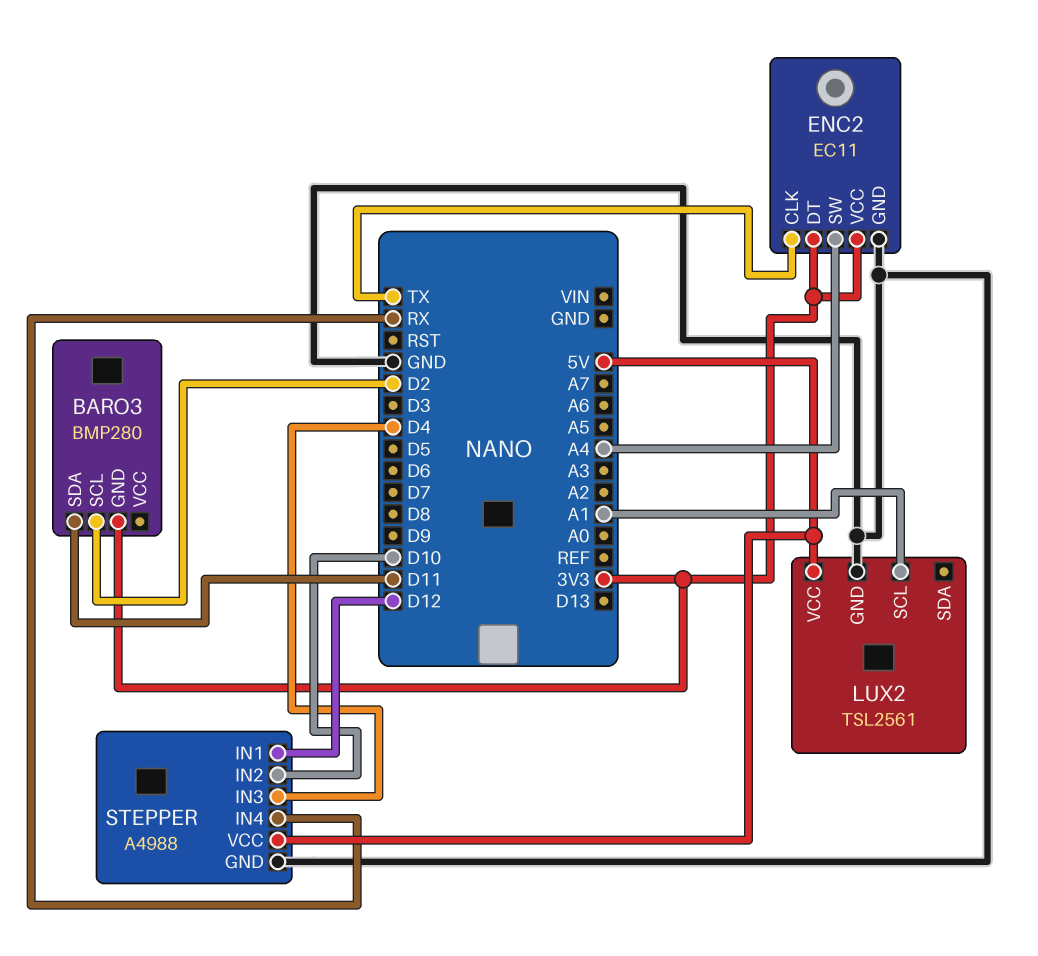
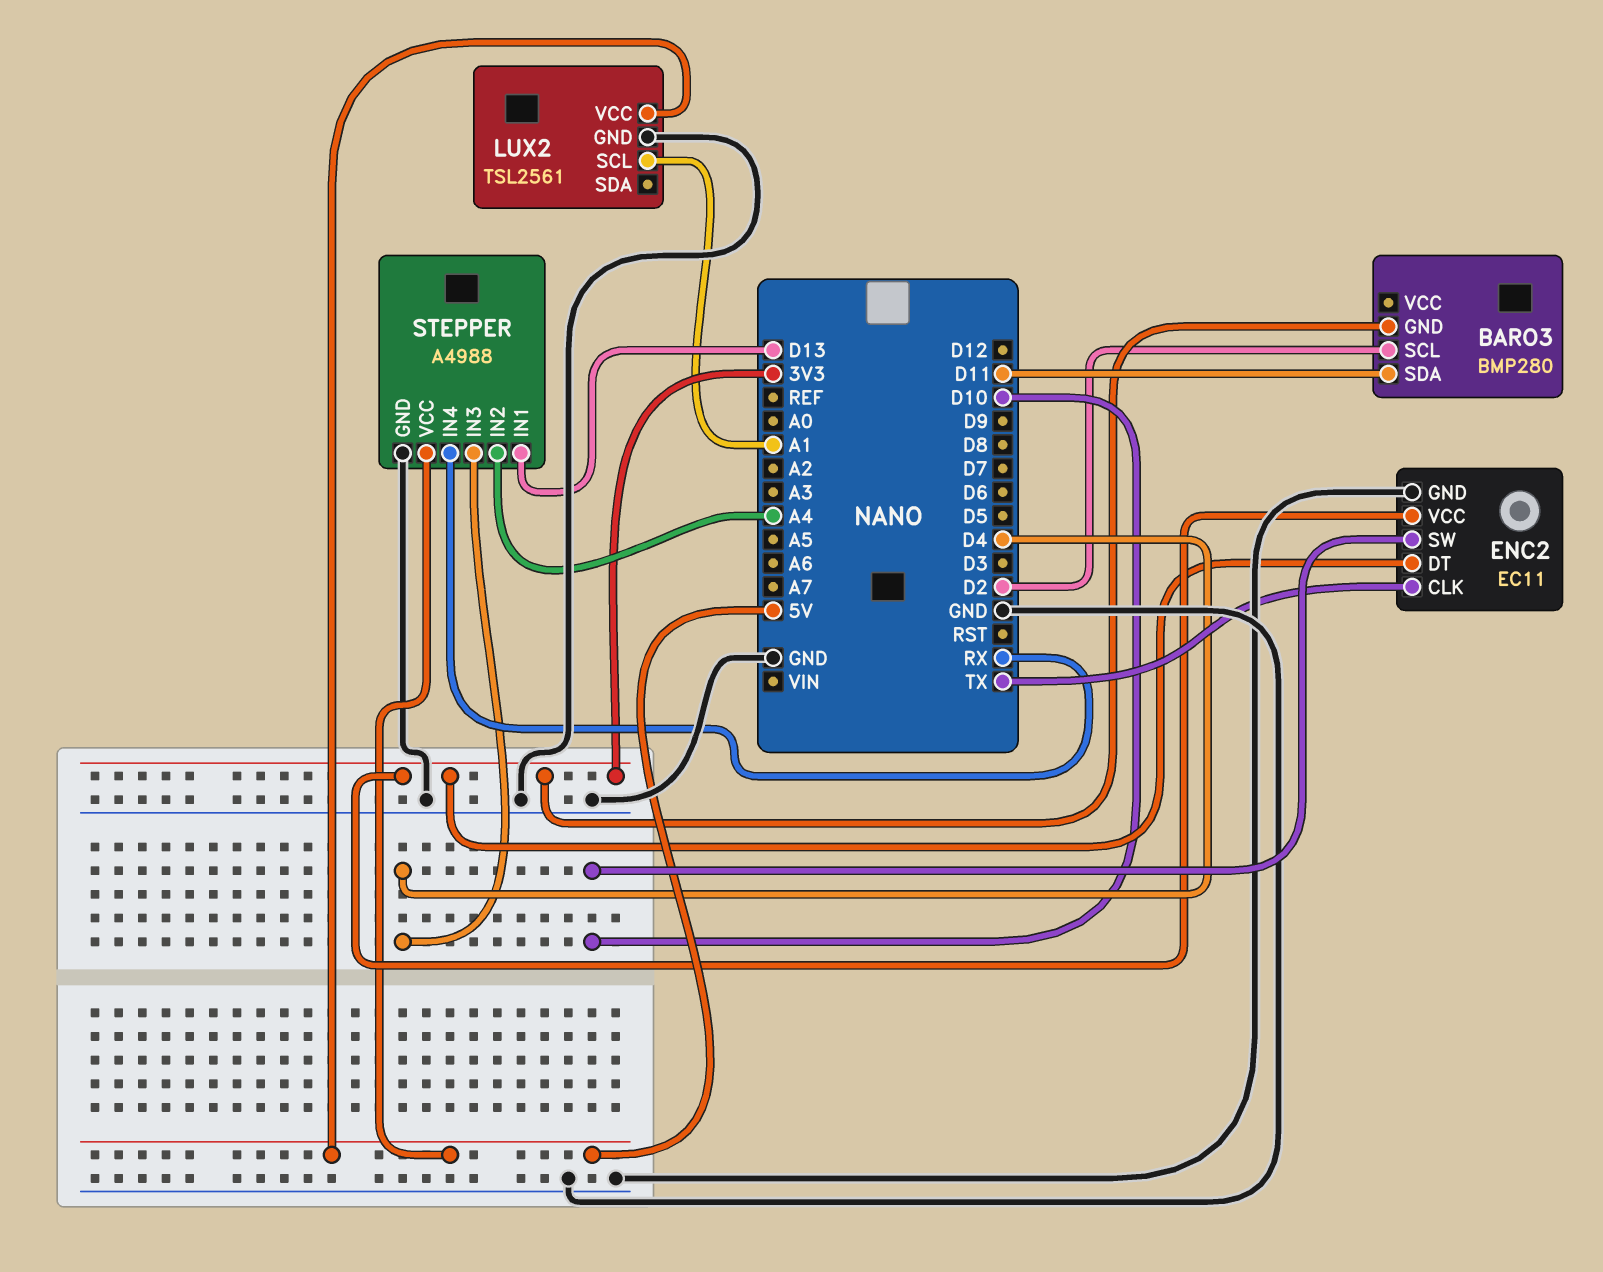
ENC2 pin SW: A4 -> D10
STEPPER pin IN1: D12 -> D13
STEPPER pin IN2: D10 -> A4

